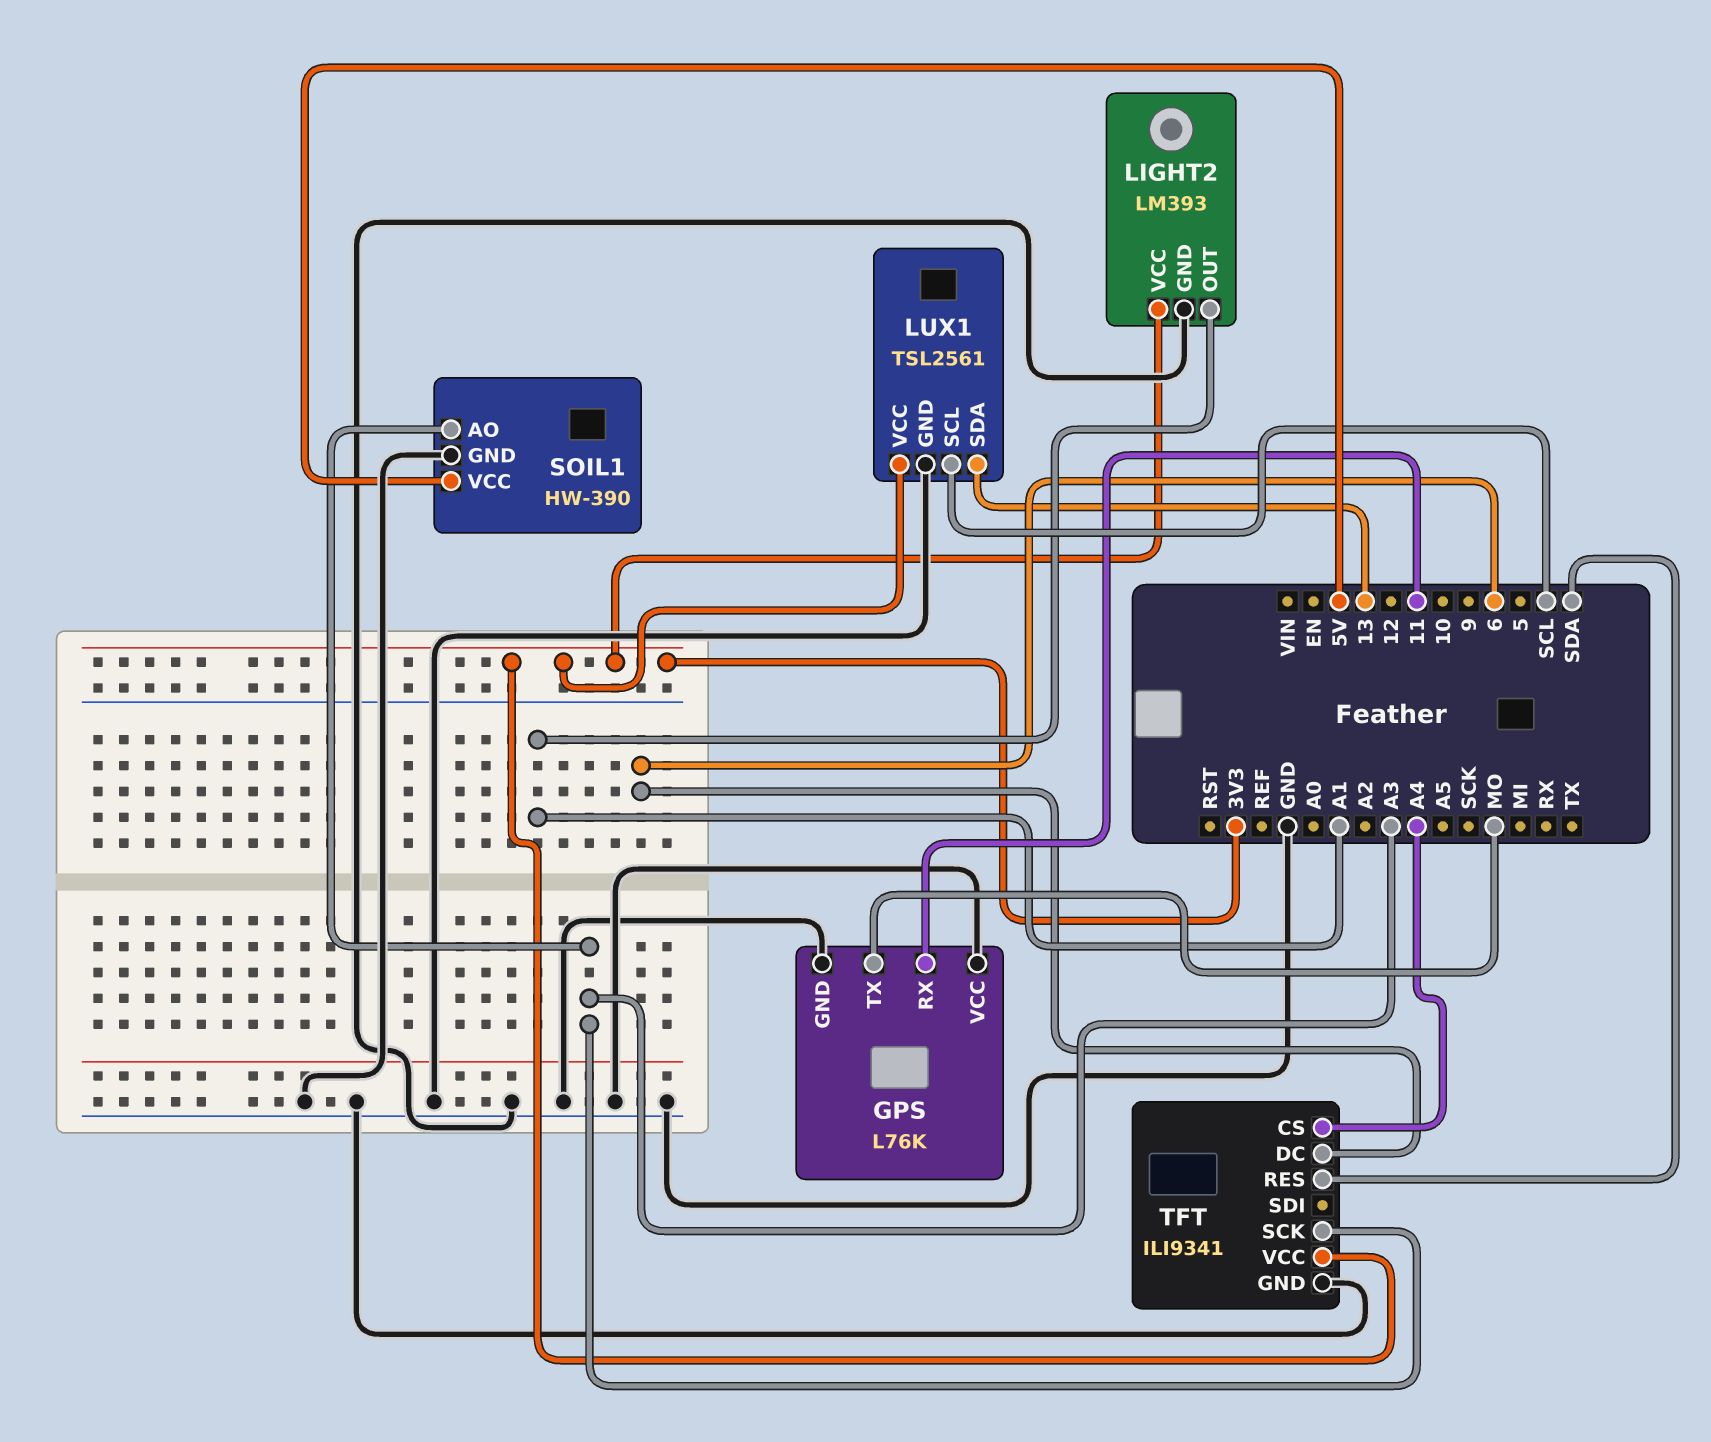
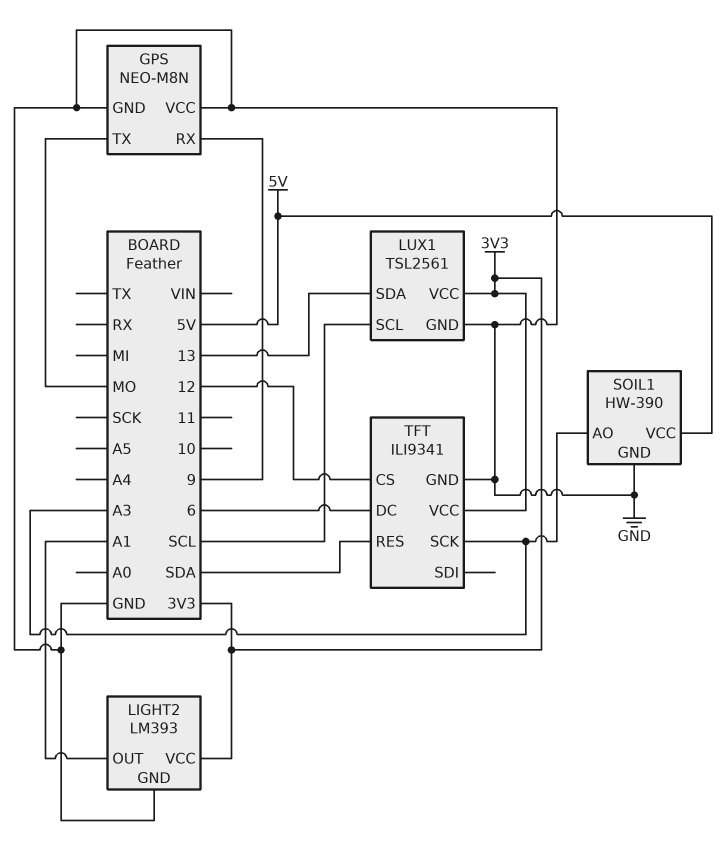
GPS: L76K -> NEO-M8N
GPS pin RX: 11 -> 9
TFT pin CS: A4 -> 12

